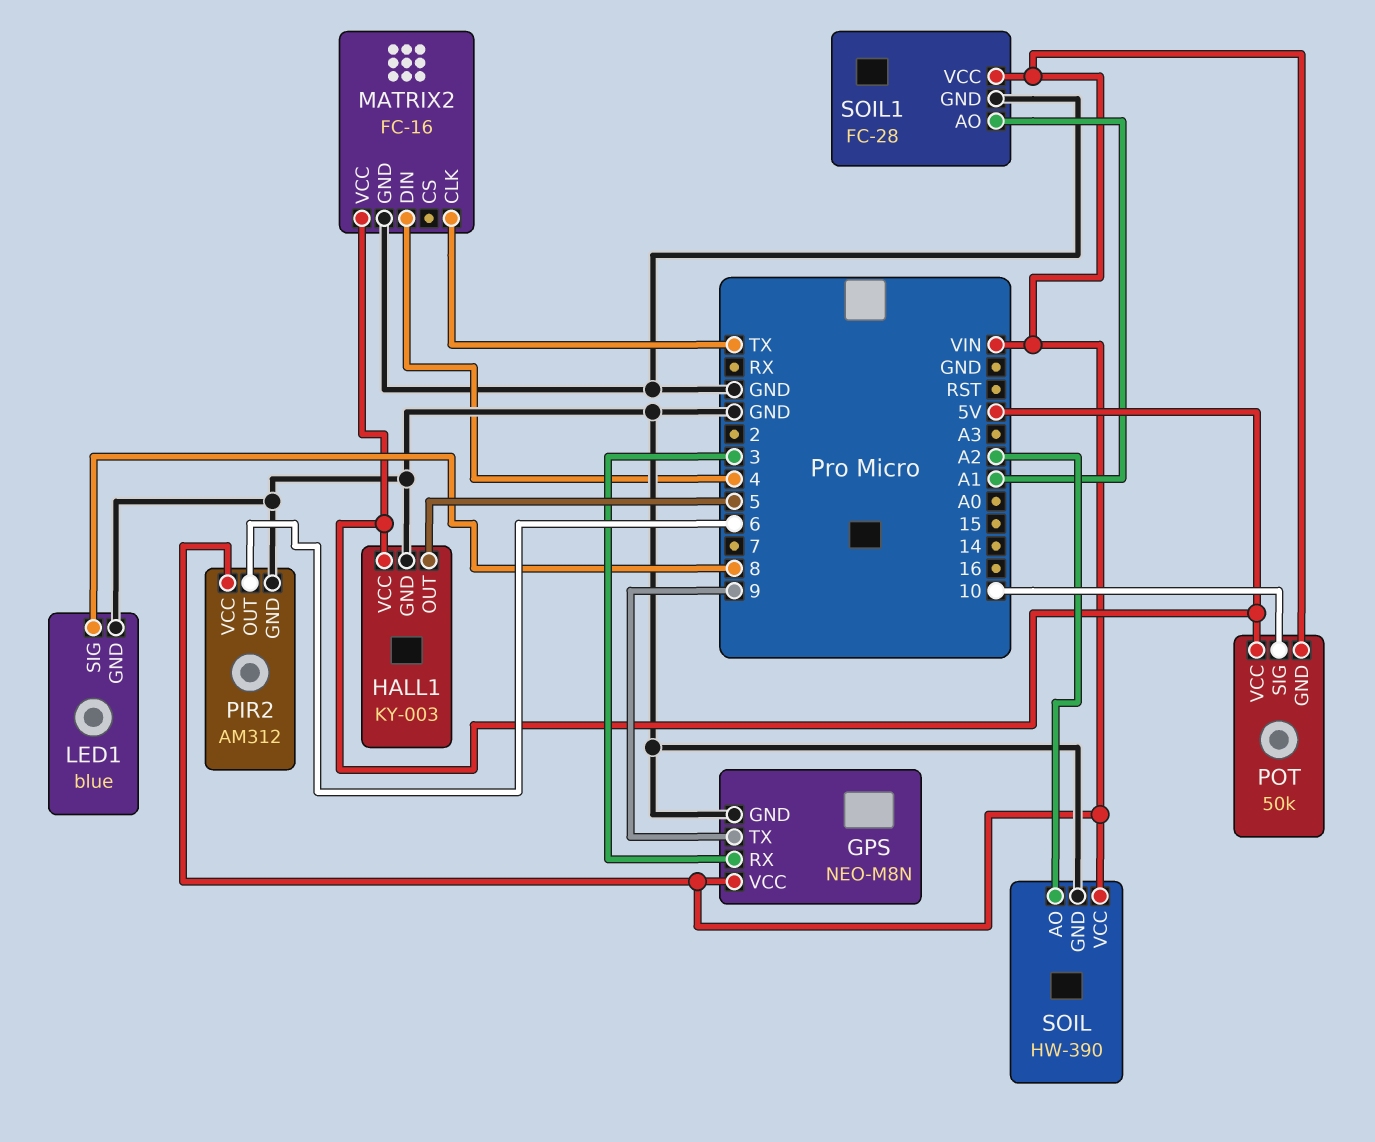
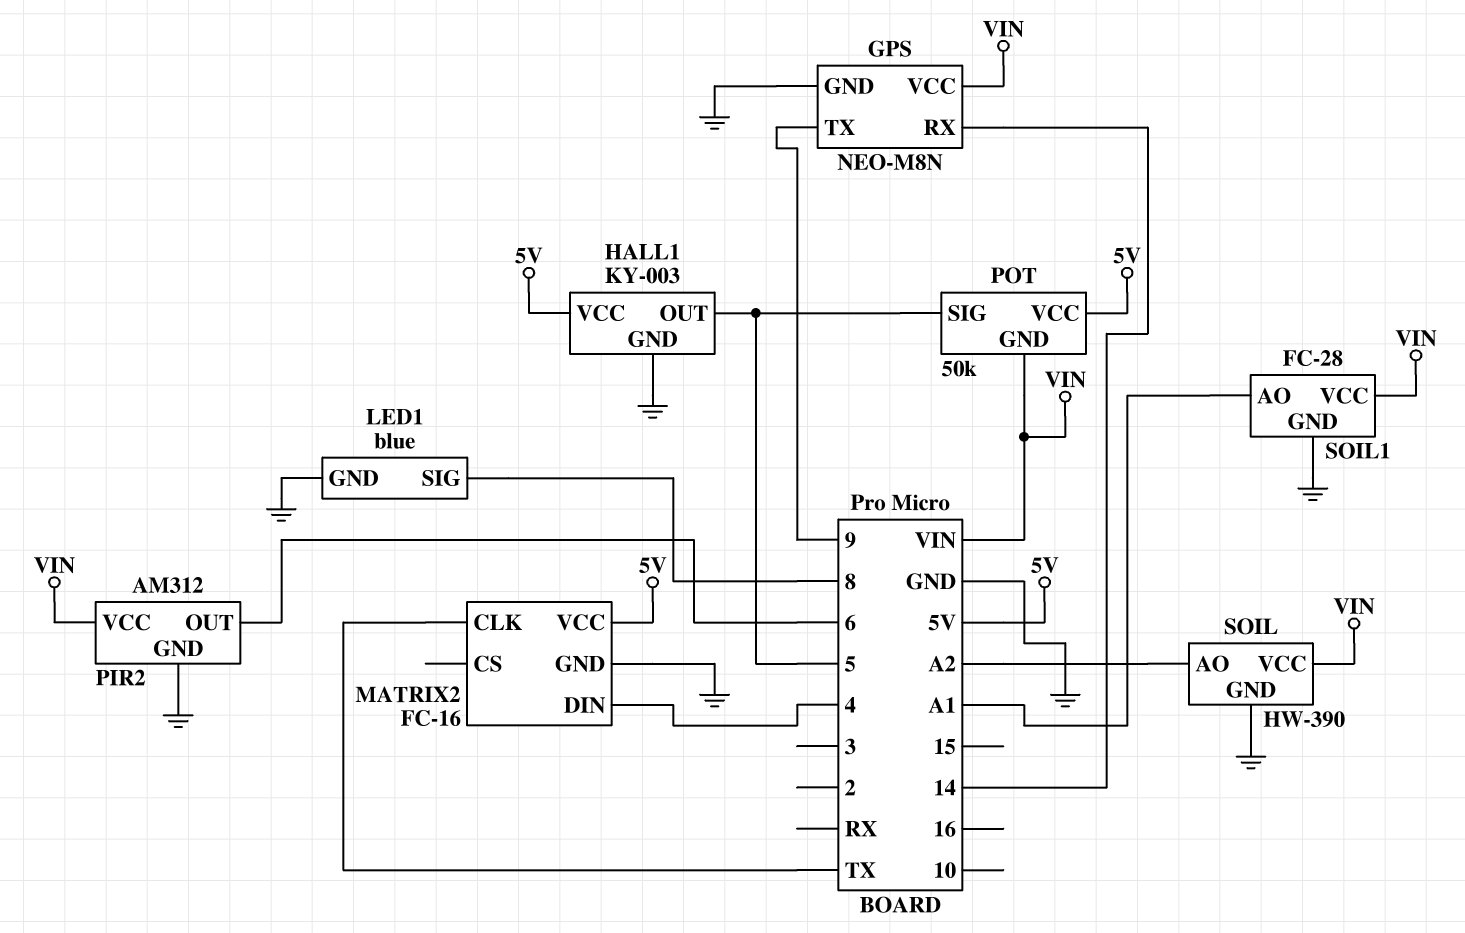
GPS pin RX: 3 -> 14
POT pin SIG: 10 -> 5

